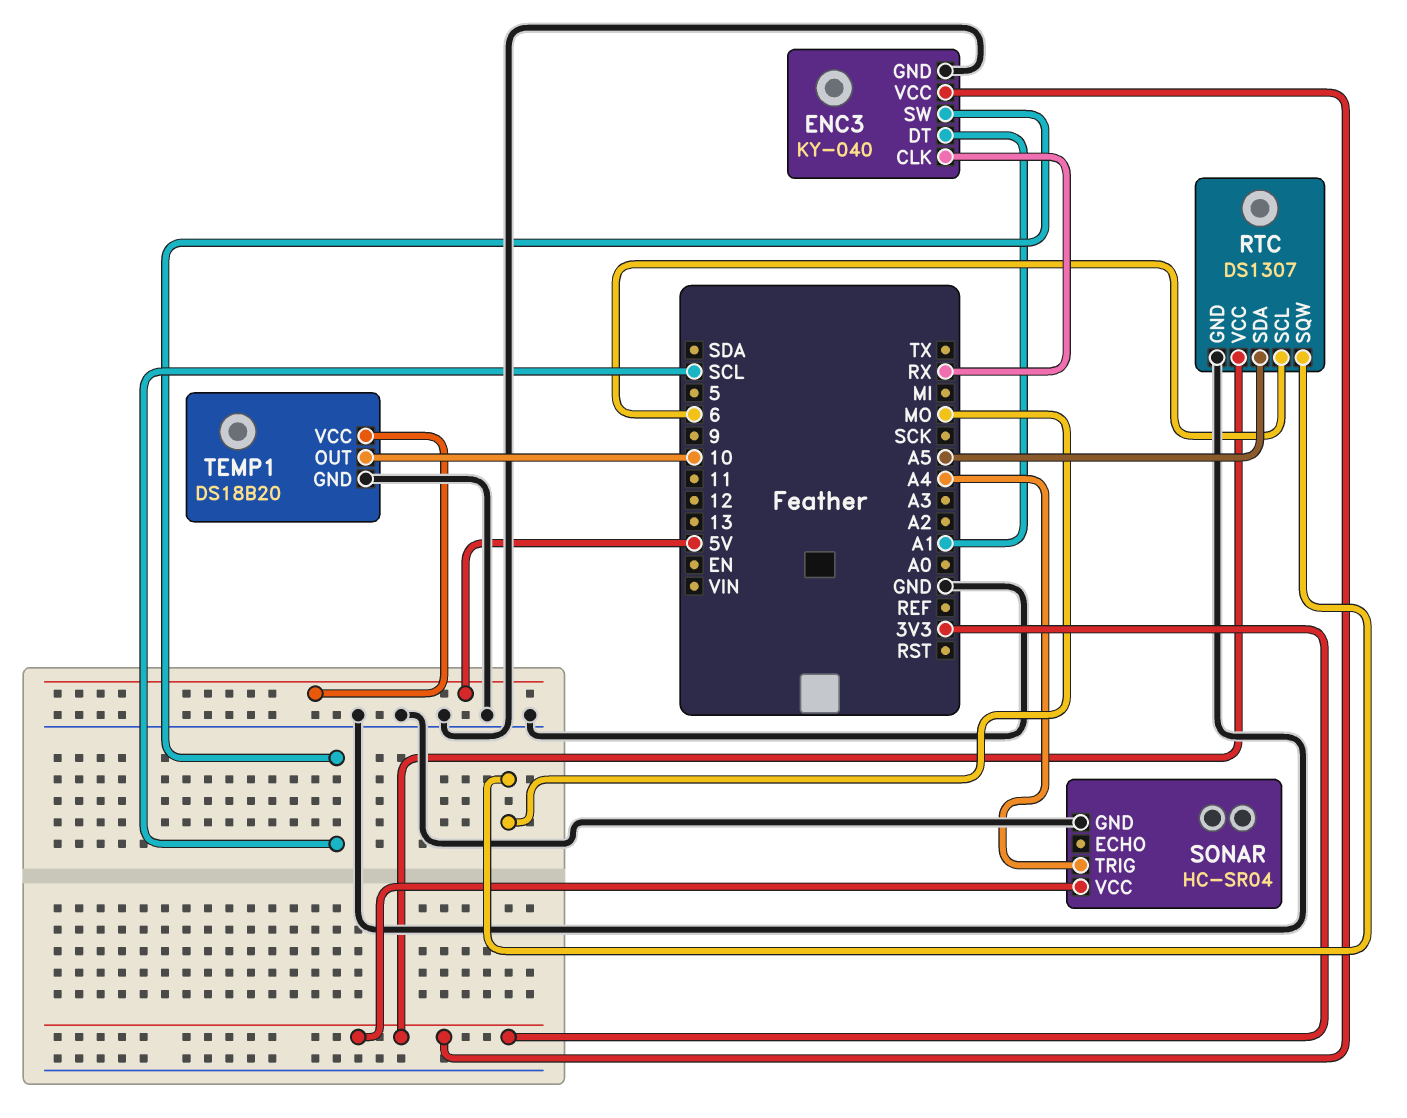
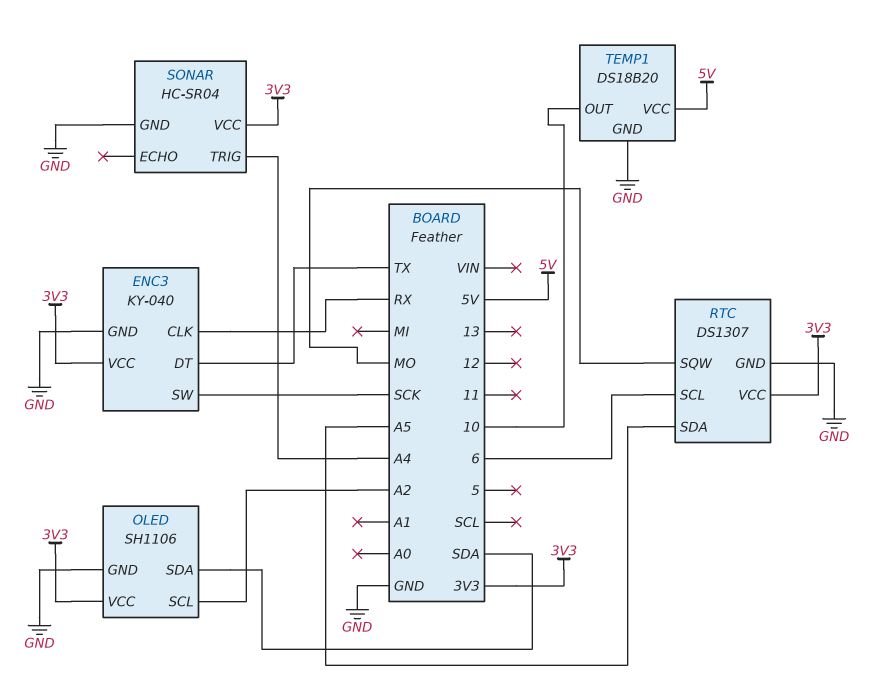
ENC3 pin DT: A1 -> TX
ENC3 pin SW: SCL -> SCK
OLED: none -> SH1106
OLED pin GND: none -> GND
OLED pin SCL: none -> A2
OLED pin SDA: none -> SDA
OLED pin VCC: none -> 3V3

